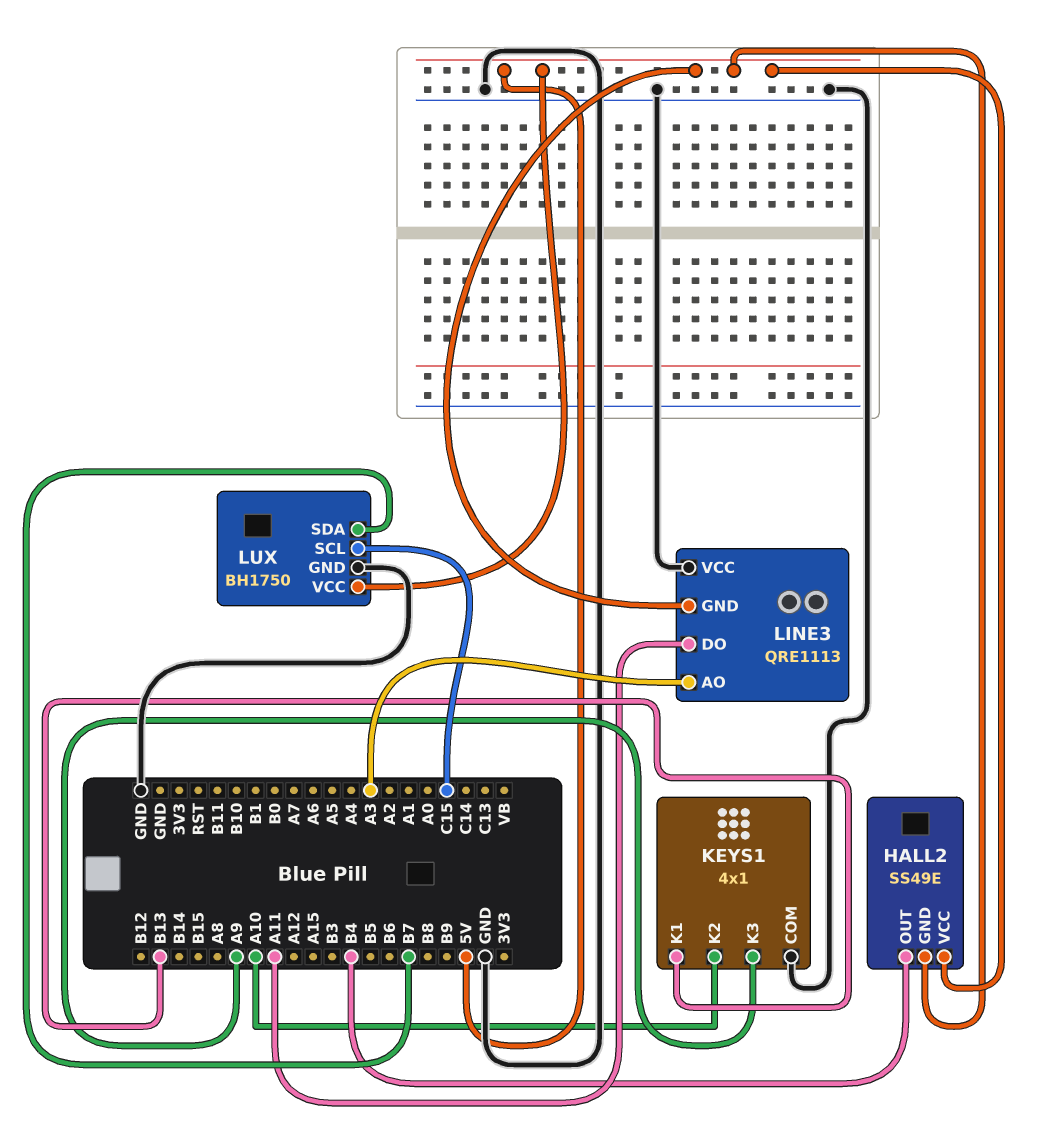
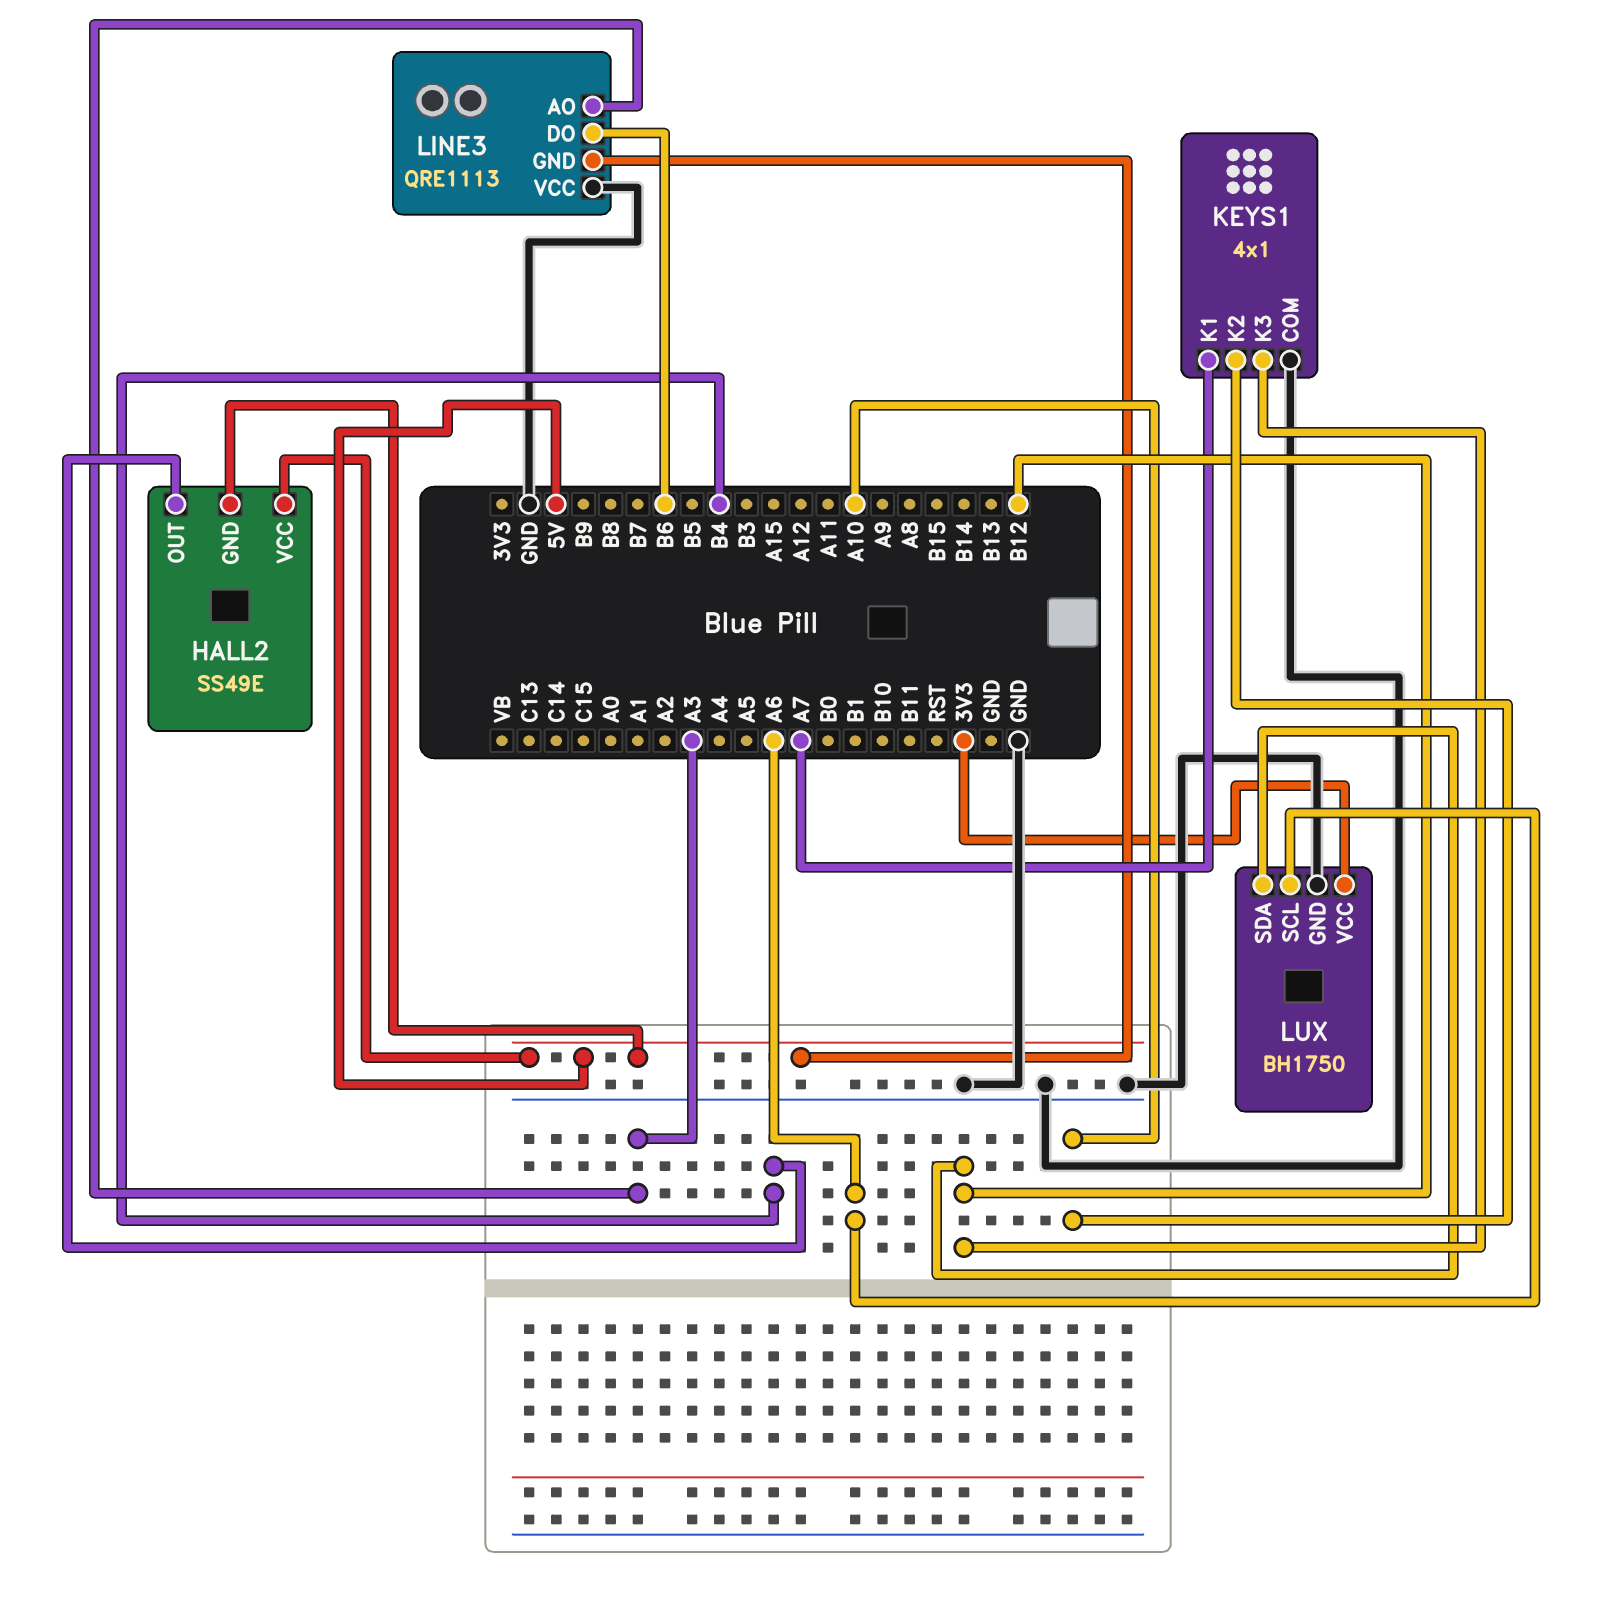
KEYS1 pin K1: B13 -> A7
KEYS1 pin K3: A9 -> B12
LINE3 pin DO: A11 -> B6
LUX pin SCL: C15 -> A6
LUX pin SDA: B7 -> B12
LUX pin VCC: 5V -> 3V3

